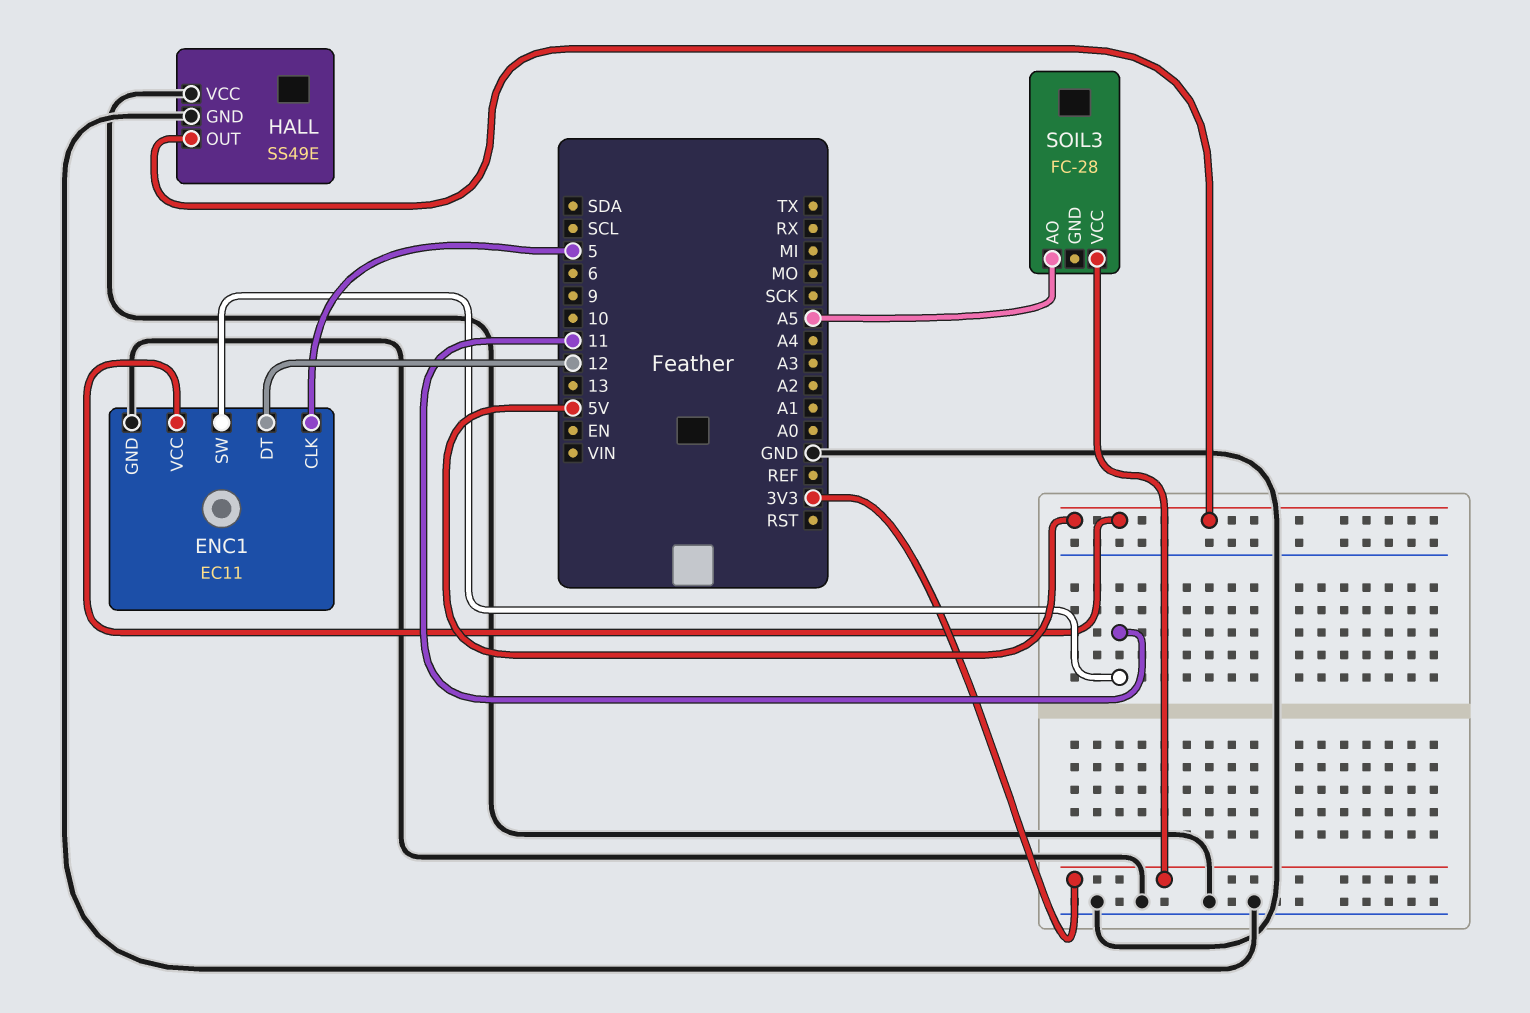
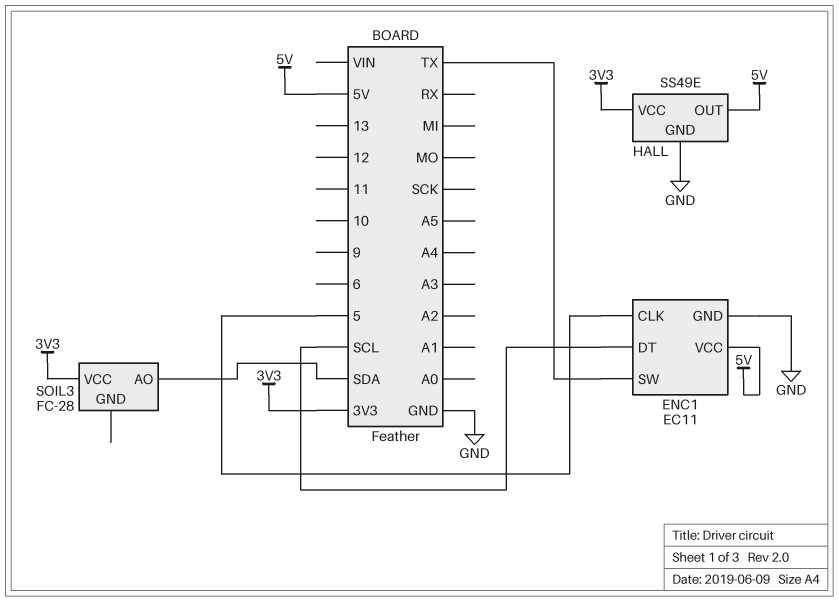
ENC1 pin DT: 12 -> SCL
ENC1 pin SW: 11 -> TX
HALL pin VCC: GND -> 3V3
SOIL3 pin AO: A5 -> SDA

